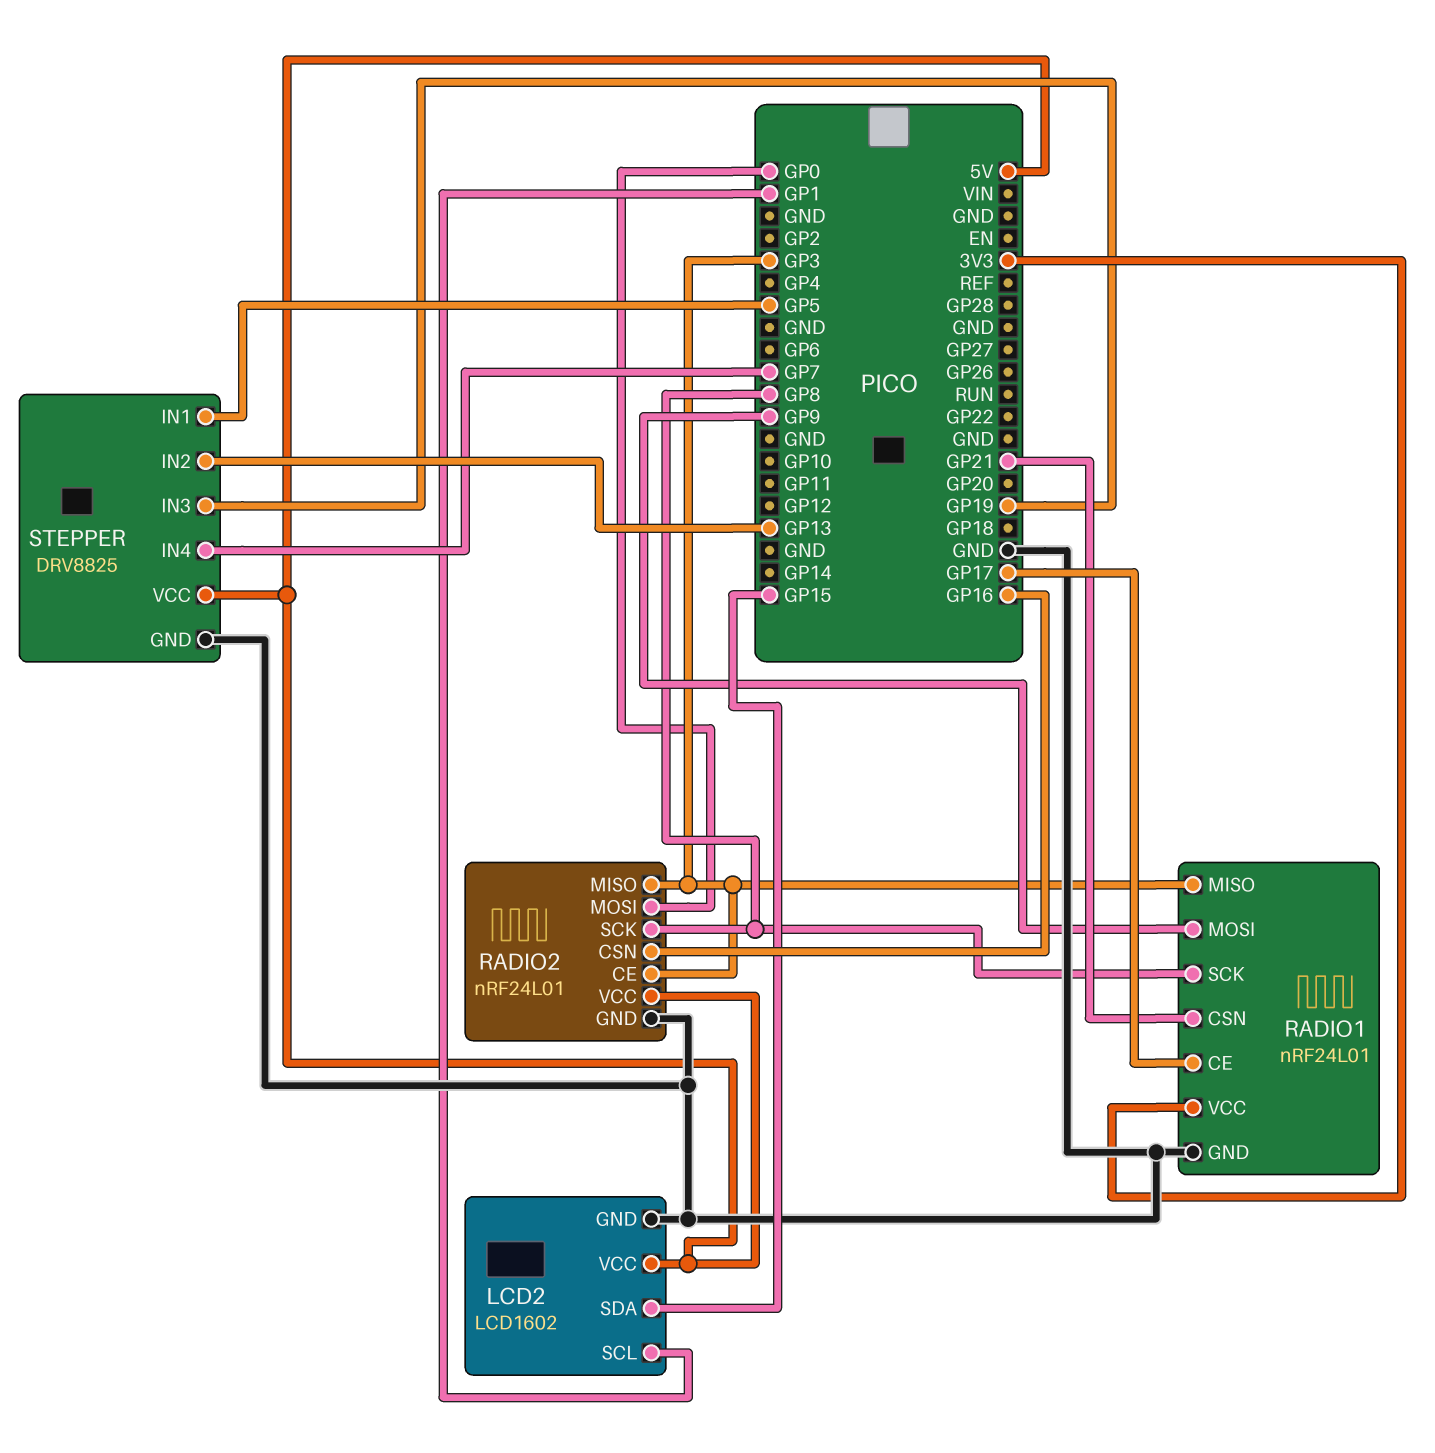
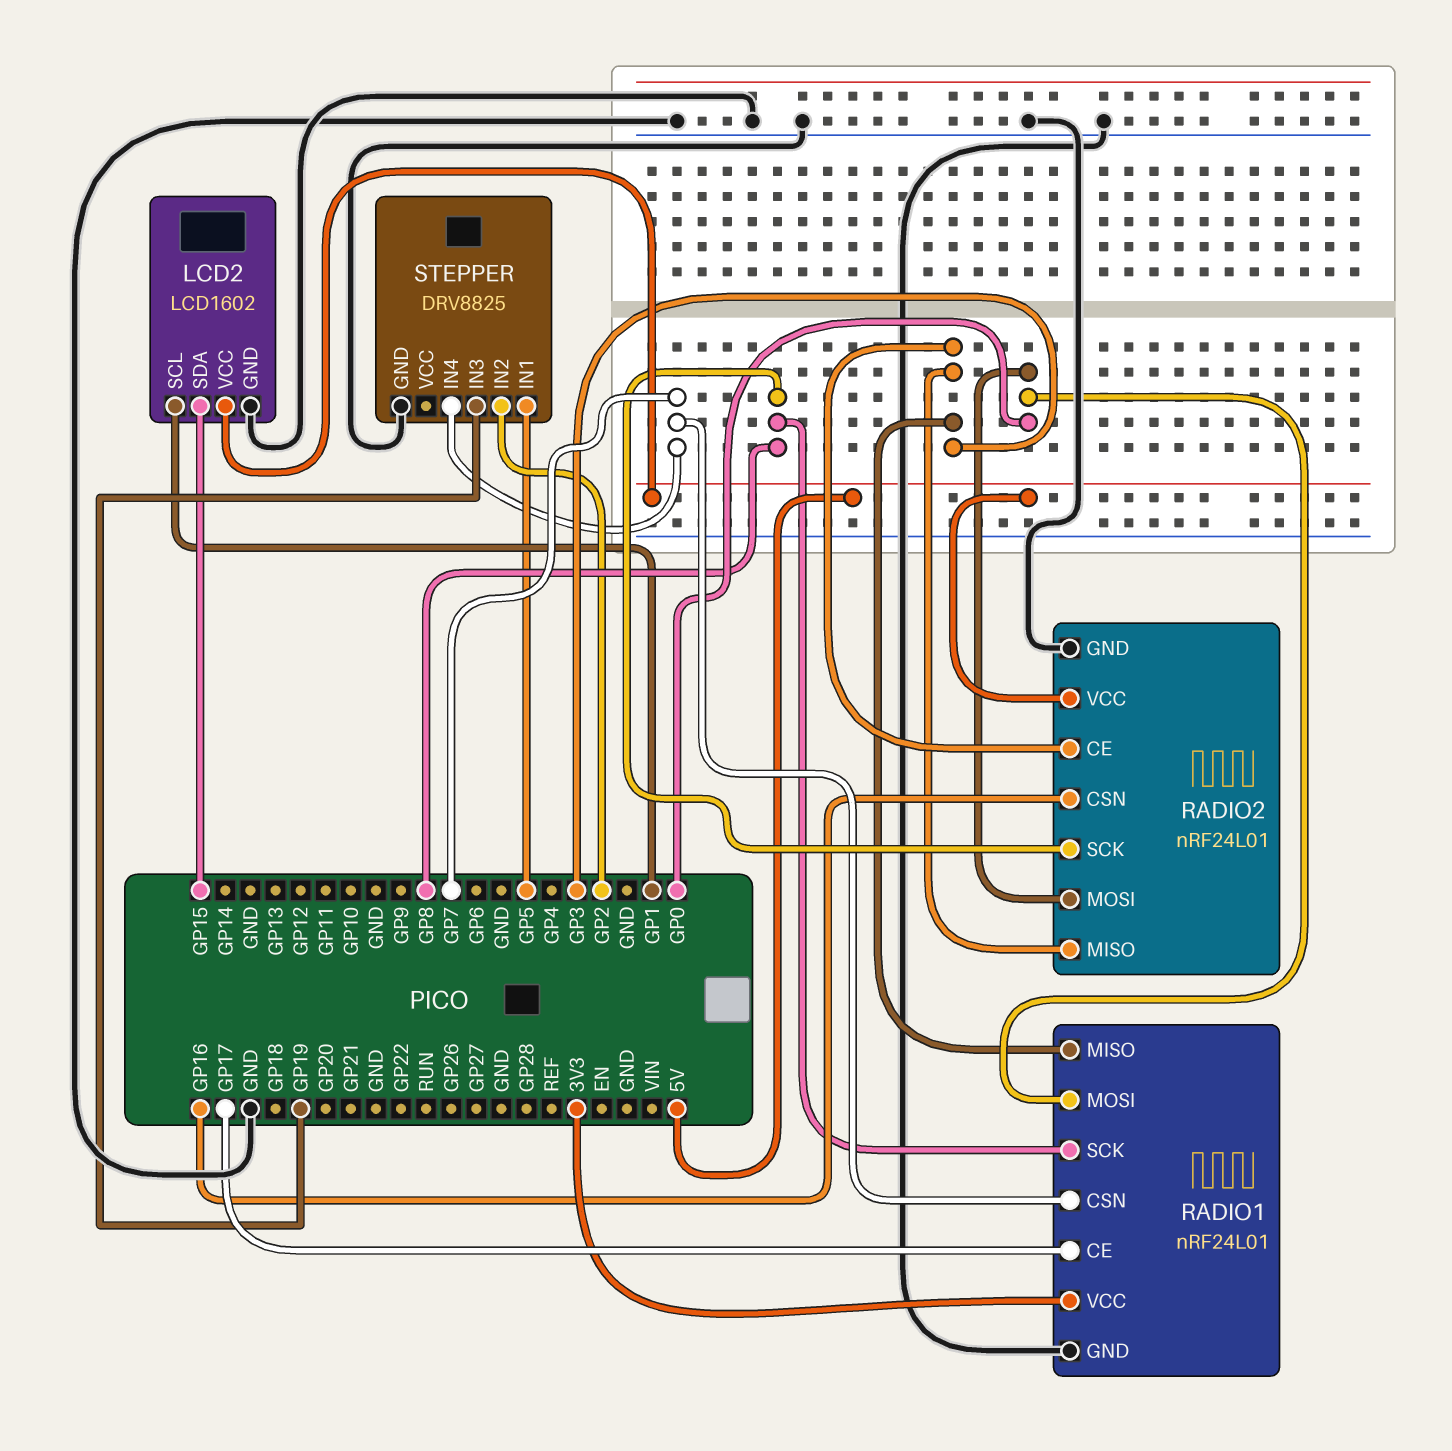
RADIO1 pin CSN: GP21 -> GP7
RADIO1 pin MOSI: GP9 -> GP0
STEPPER pin IN2: GP13 -> GP2
STEPPER pin VCC: 5V -> none

